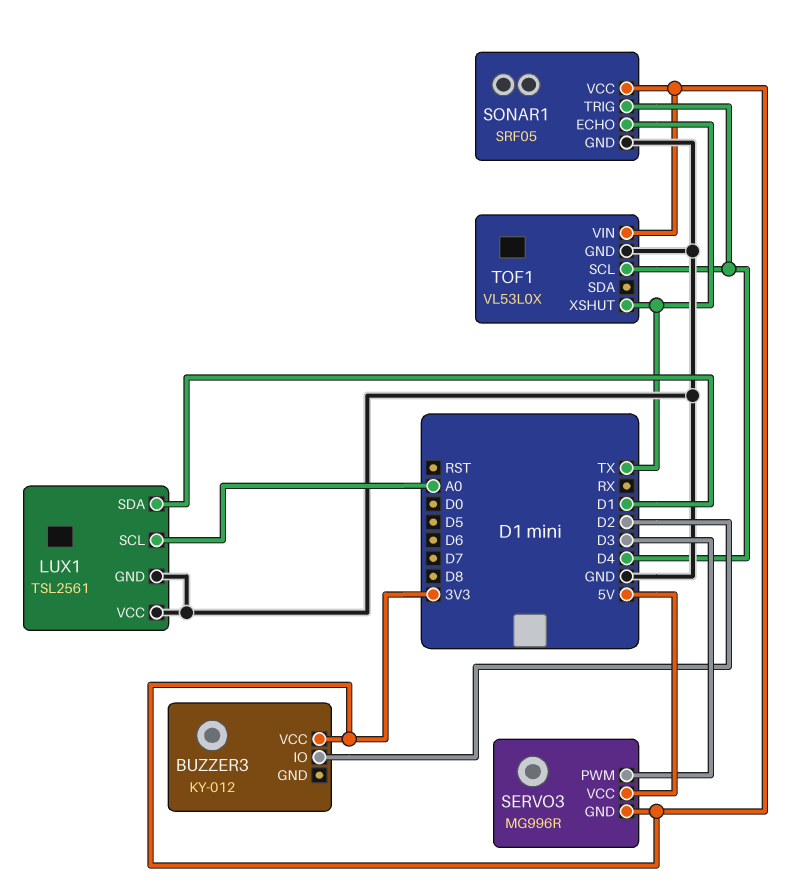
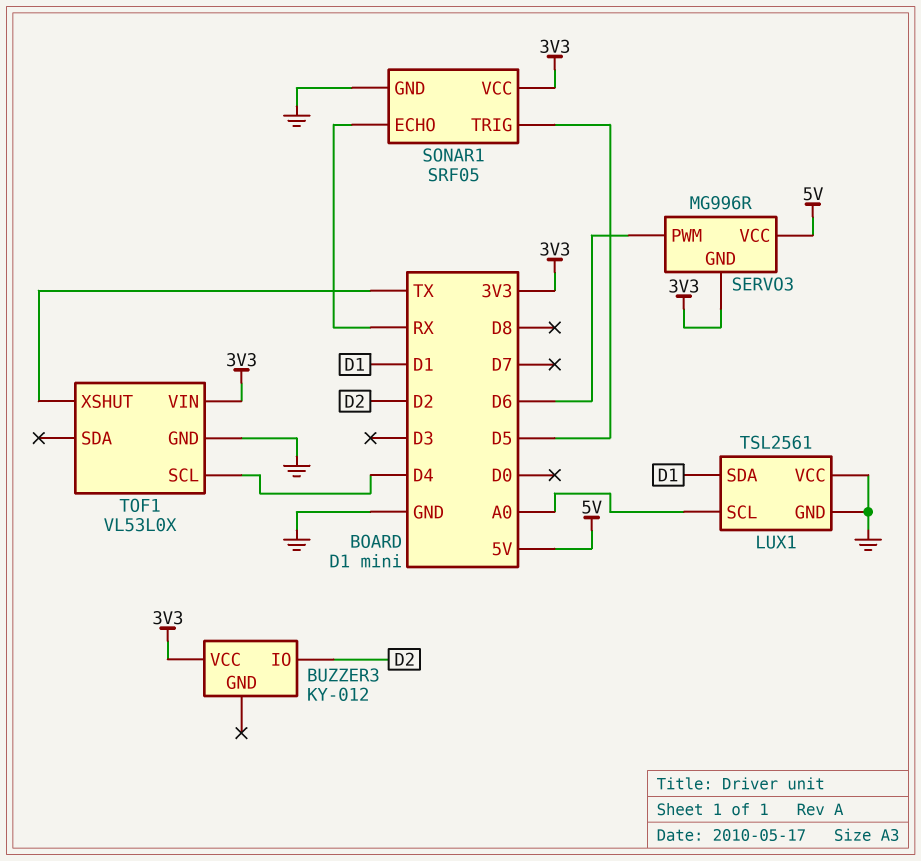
SERVO3 pin PWM: D3 -> D6
SONAR1 pin ECHO: TX -> RX
SONAR1 pin TRIG: D4 -> D5

